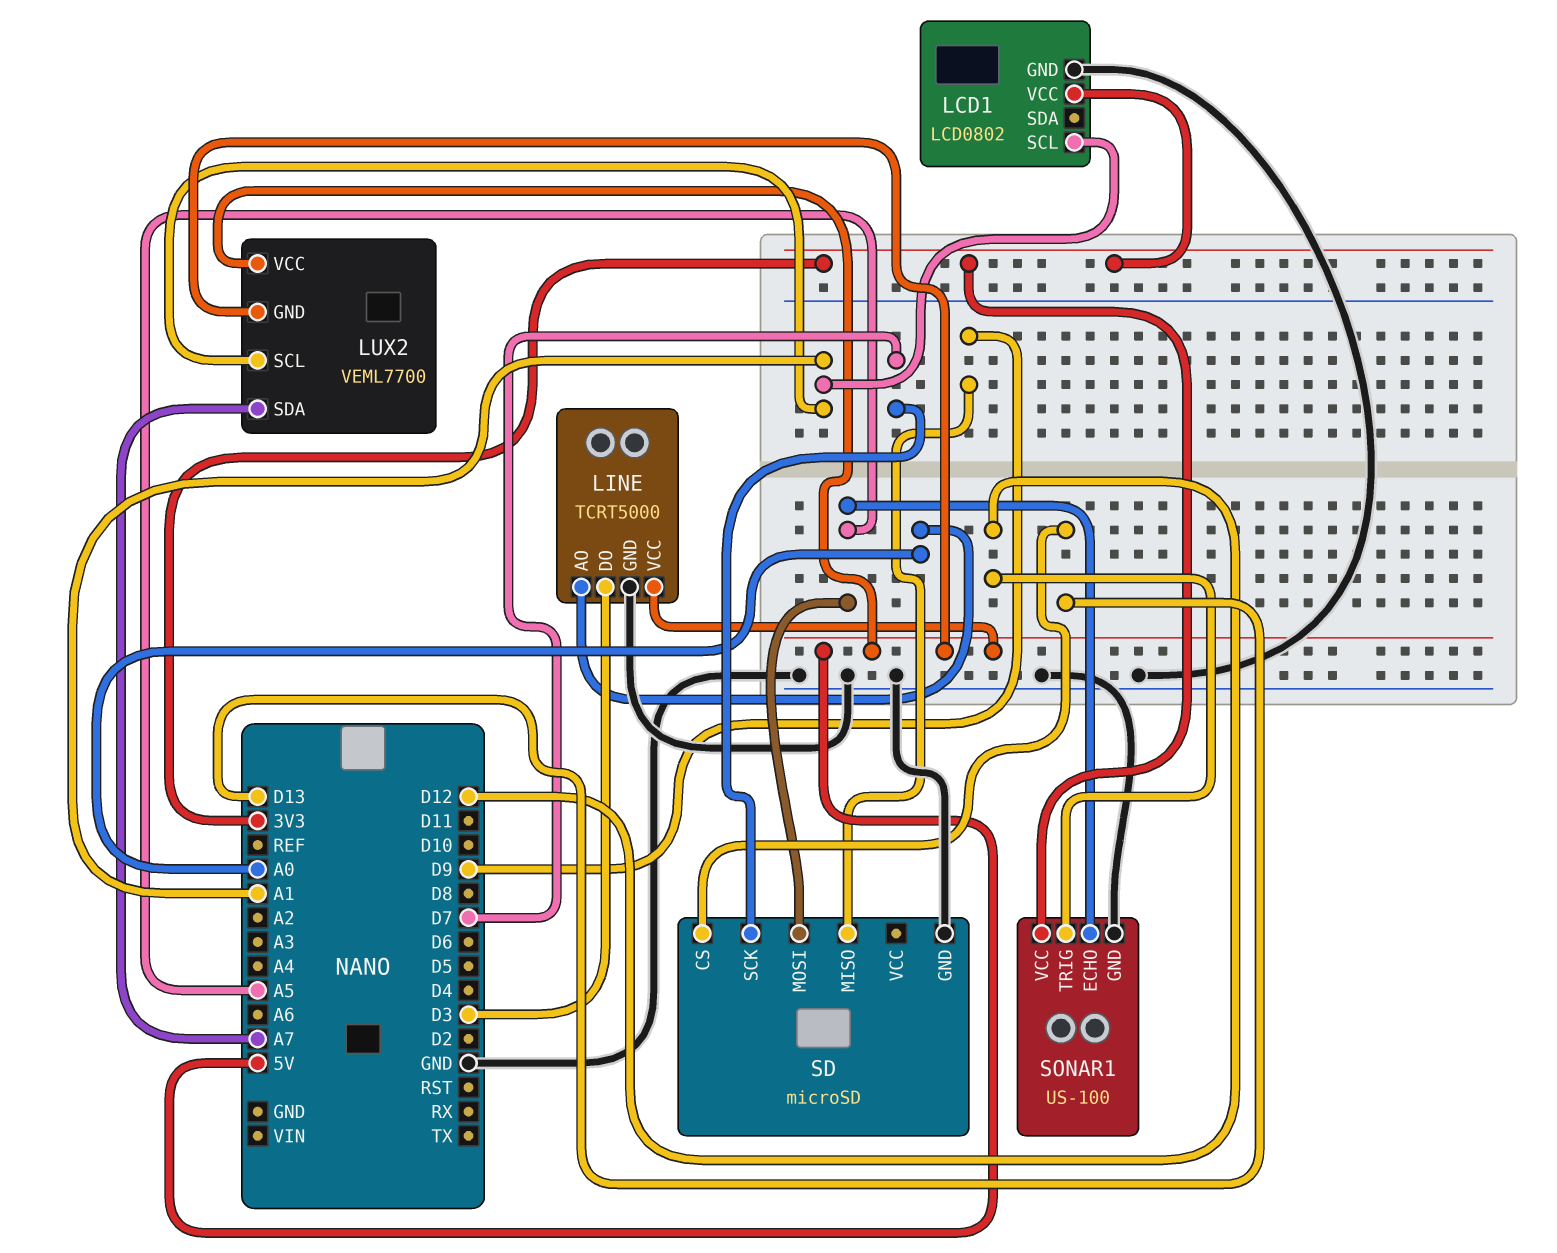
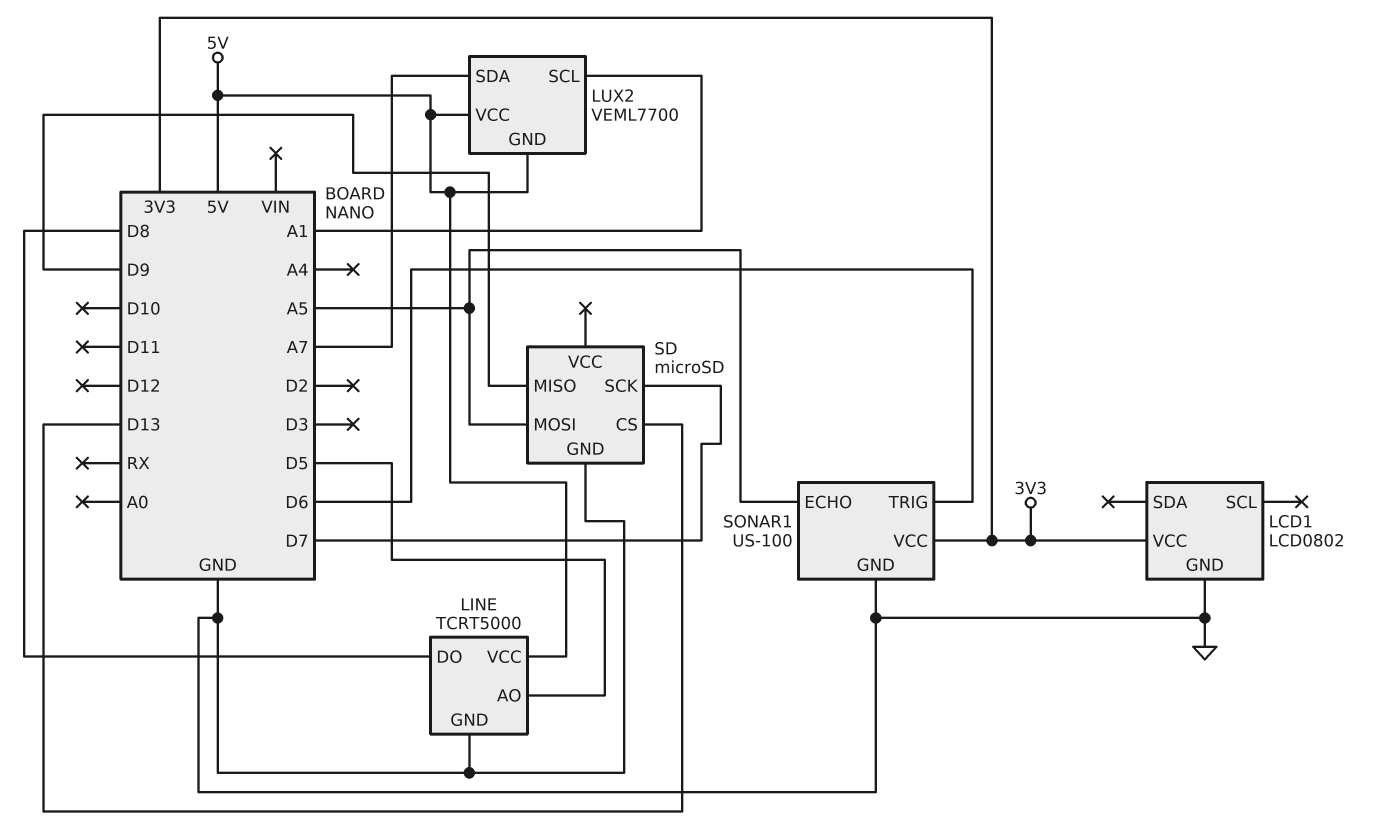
LCD1 pin SCL: A1 -> none
LINE pin AO: A0 -> D5
LINE pin DO: D3 -> D8
SONAR1 pin TRIG: D12 -> D6

